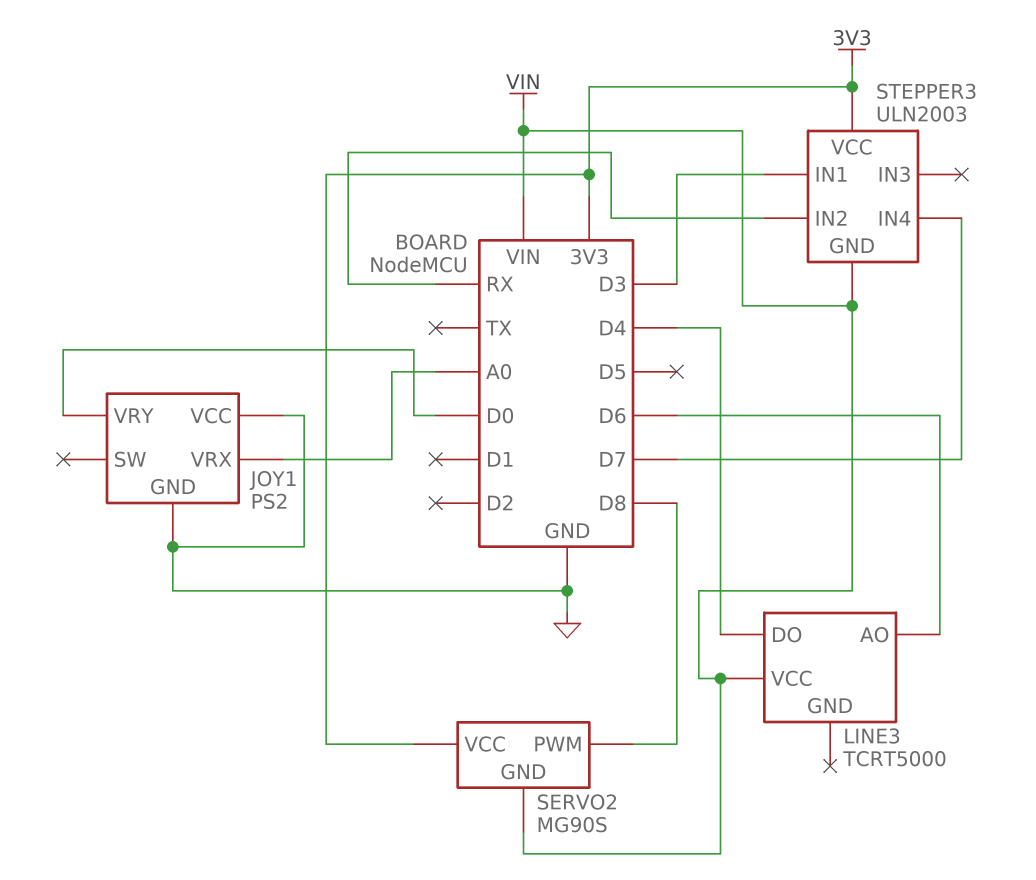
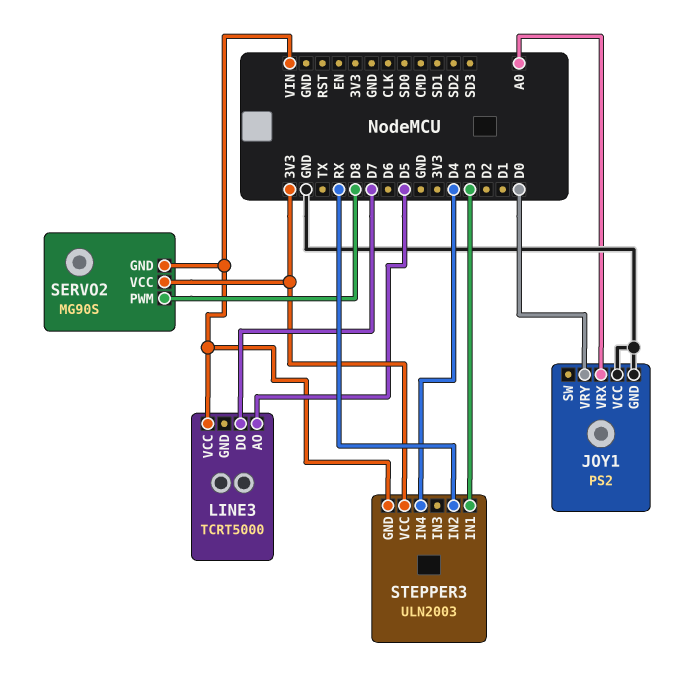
LINE3 pin AO: D6 -> D5
LINE3 pin DO: D4 -> D7
STEPPER3 pin IN4: D7 -> D4

